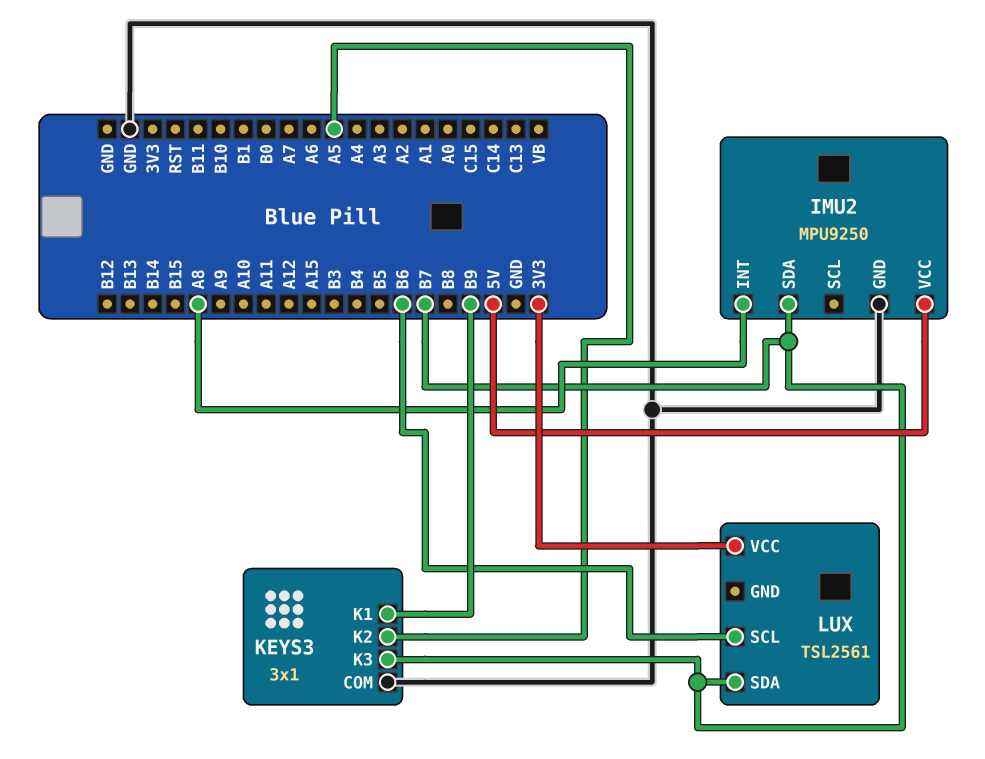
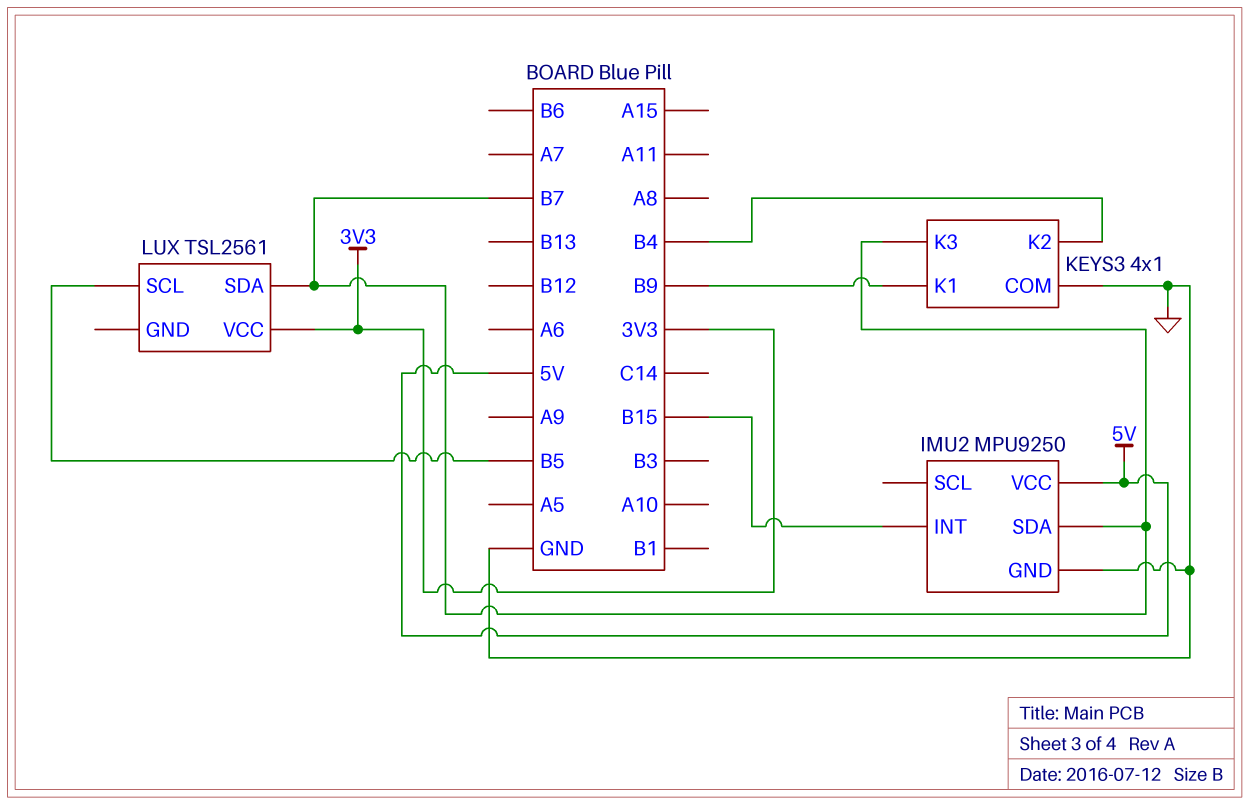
IMU2 pin INT: A8 -> B15
KEYS3: 3x1 -> 4x1
KEYS3 pin K2: A5 -> B4
LUX pin SCL: B6 -> B5

